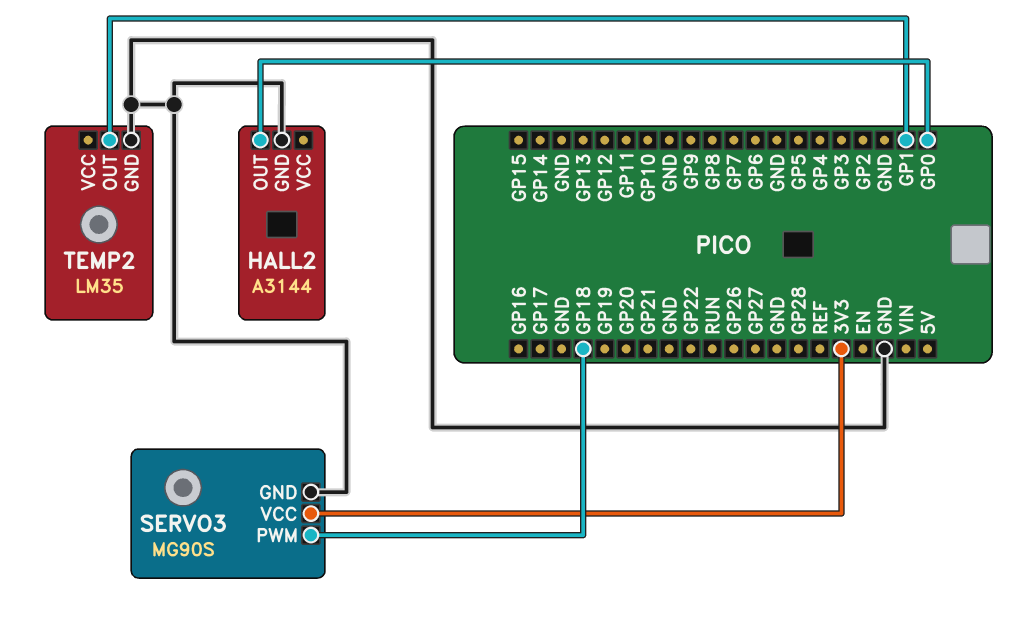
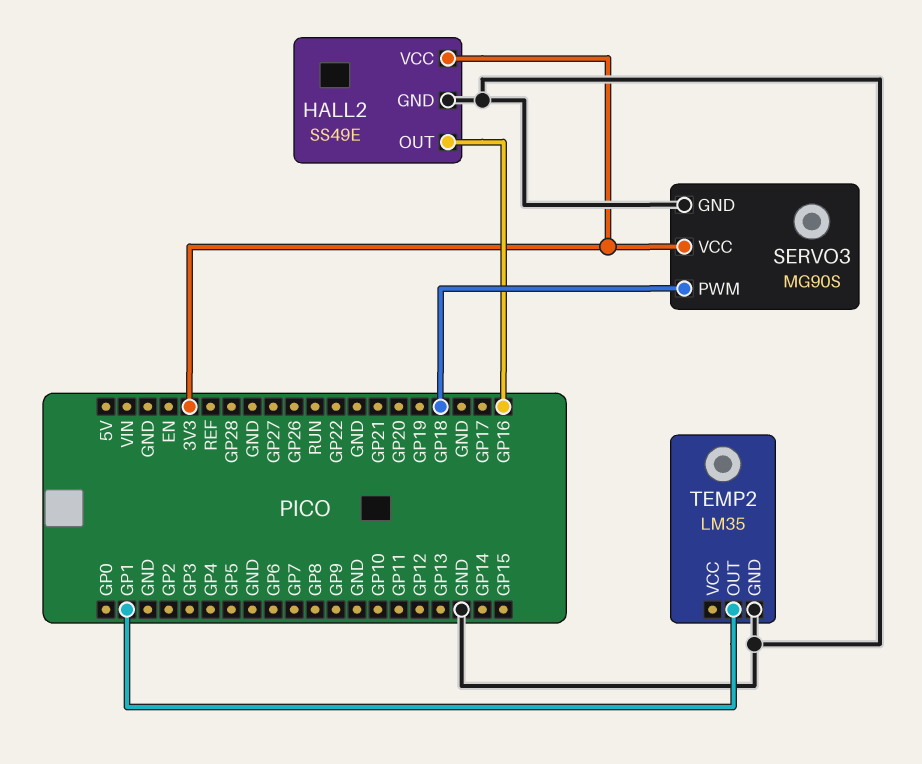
HALL2: A3144 -> SS49E
HALL2 pin OUT: GP0 -> GP16
HALL2 pin VCC: none -> 3V3

